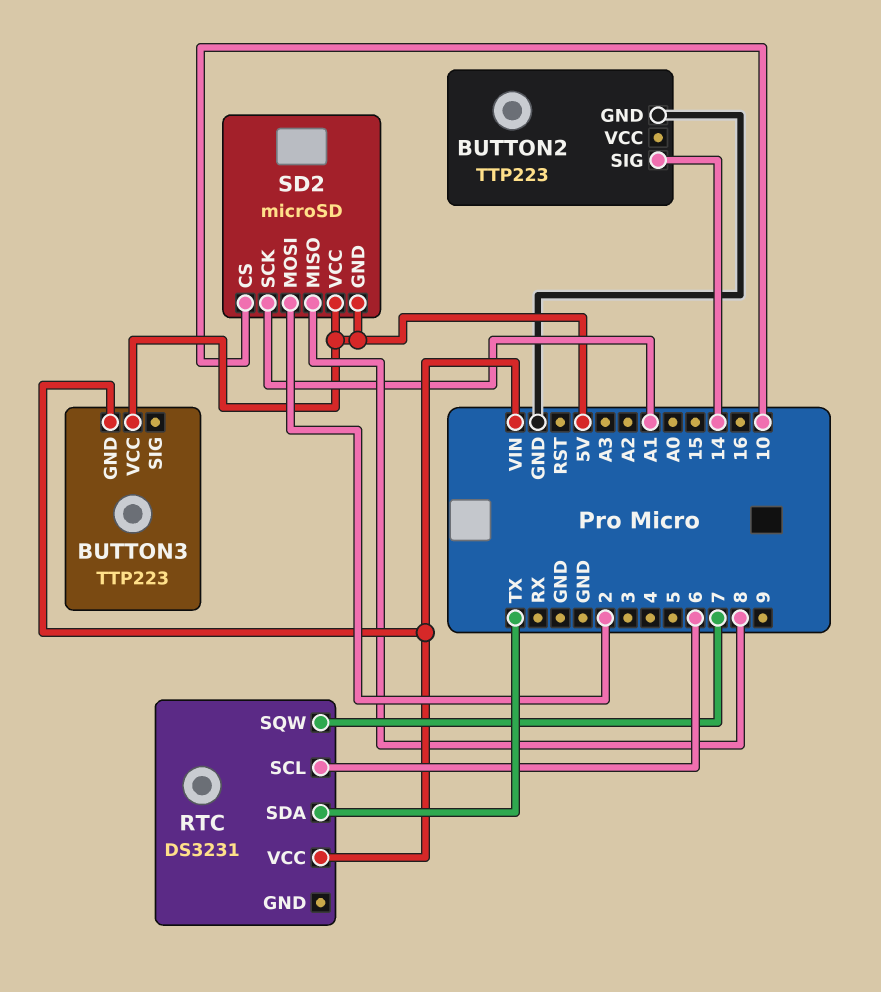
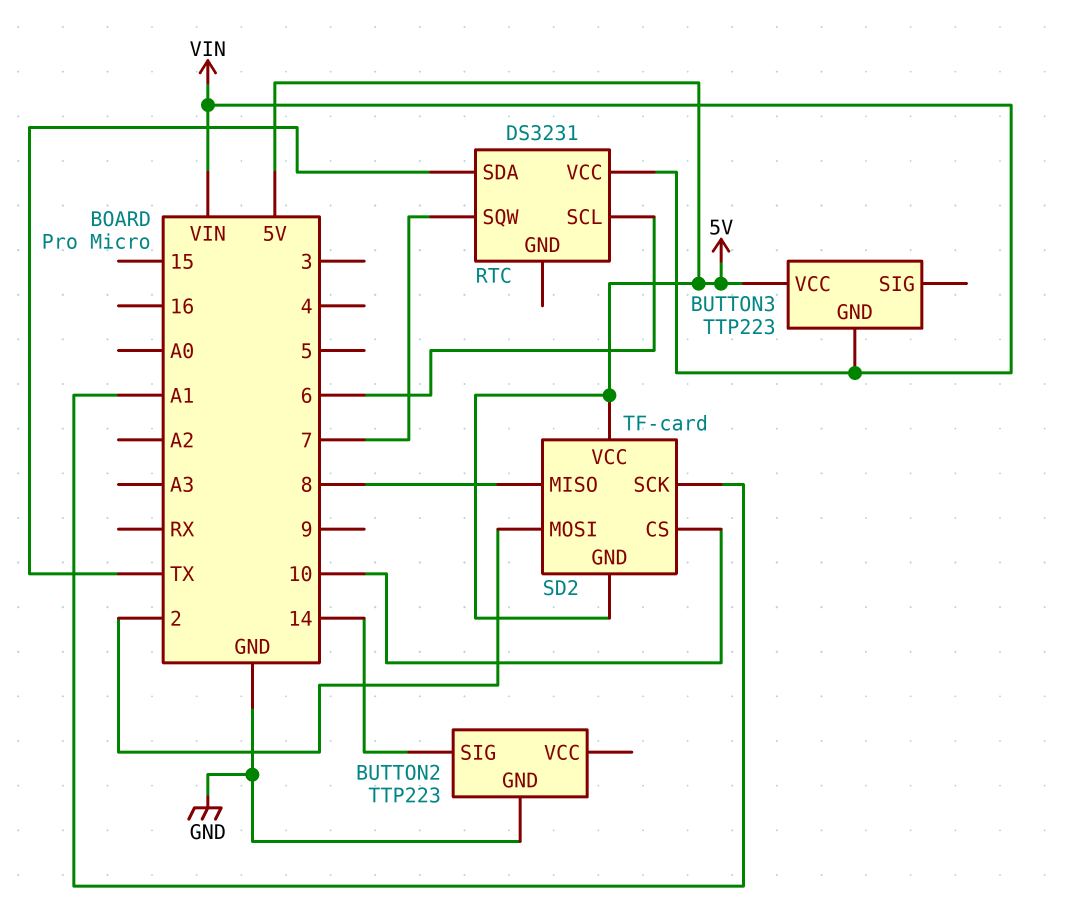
SD2: microSD -> TF-card

